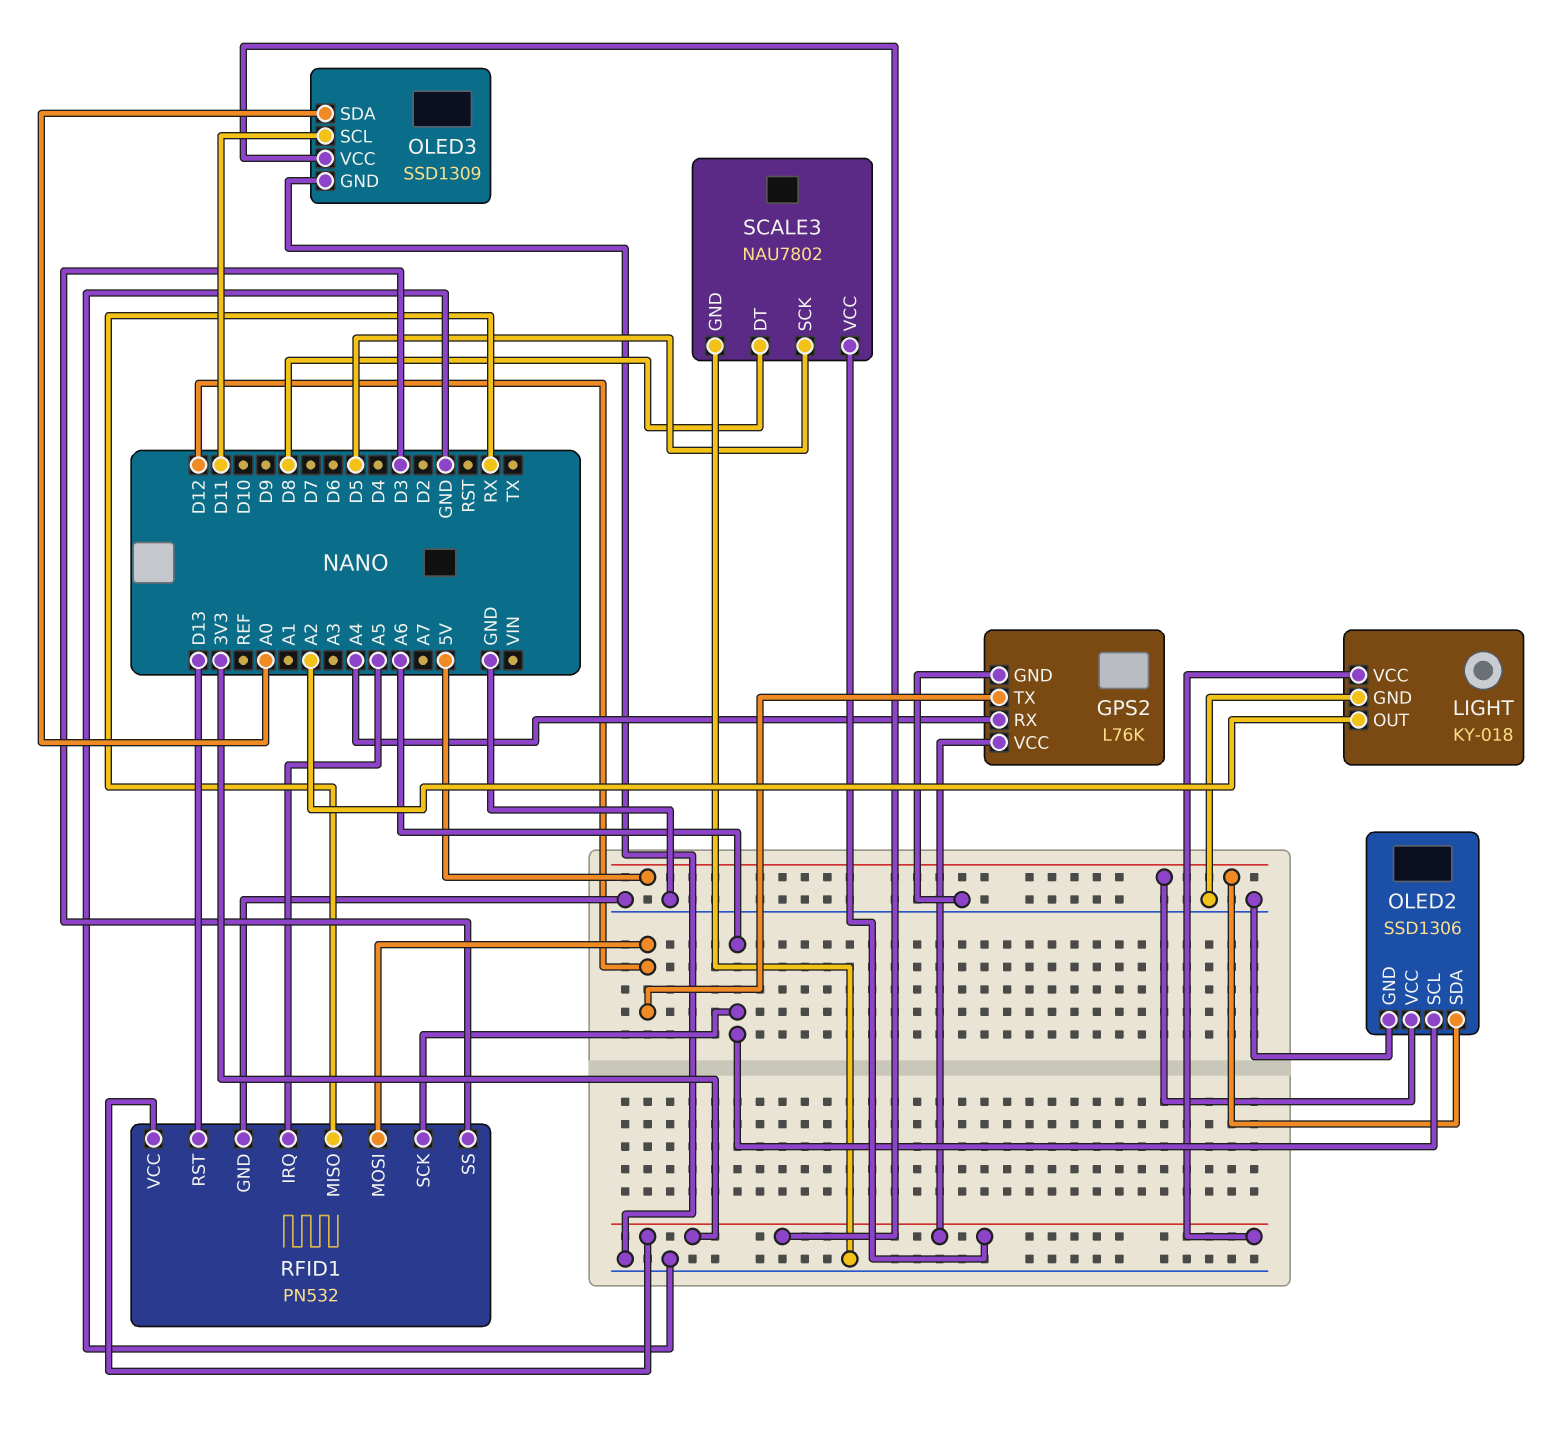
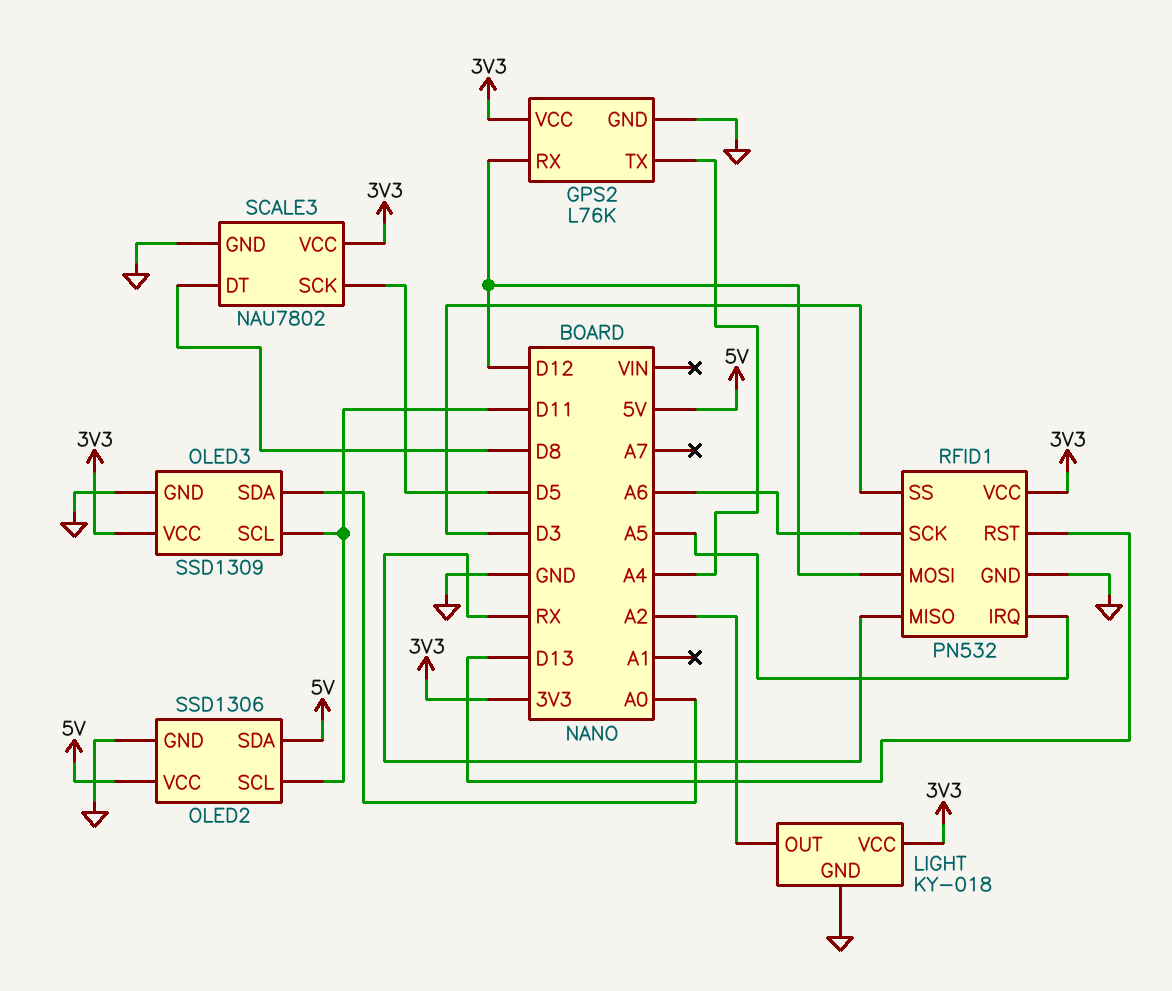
GPS2 pin RX: A4 -> D12
GPS2 pin TX: D12 -> A4
OLED2 pin SCL: A6 -> D11

